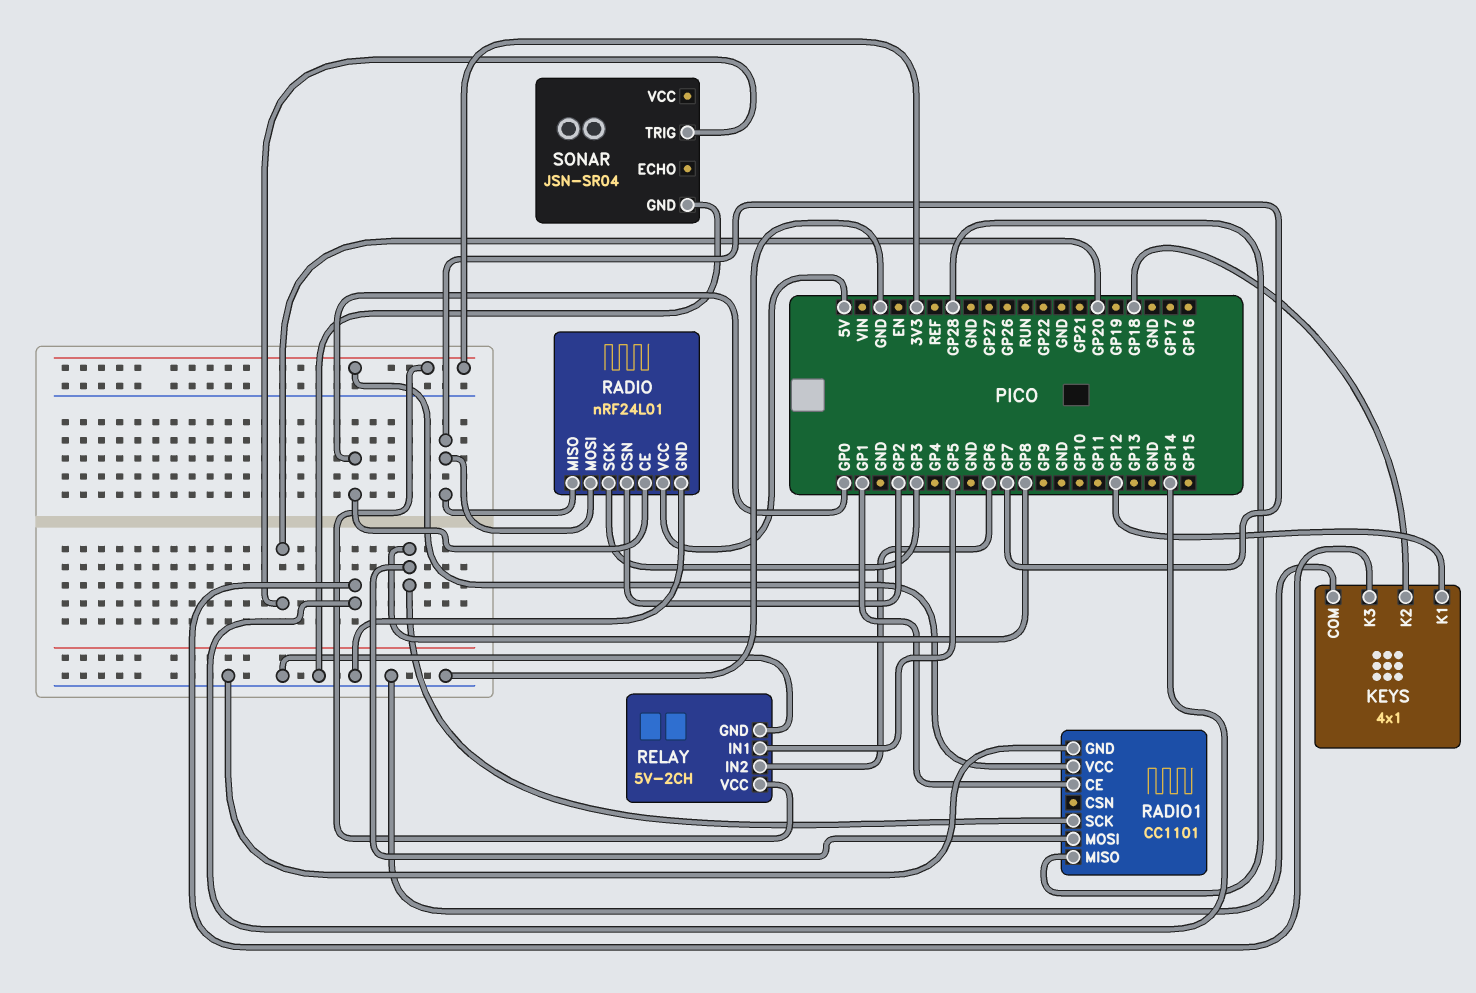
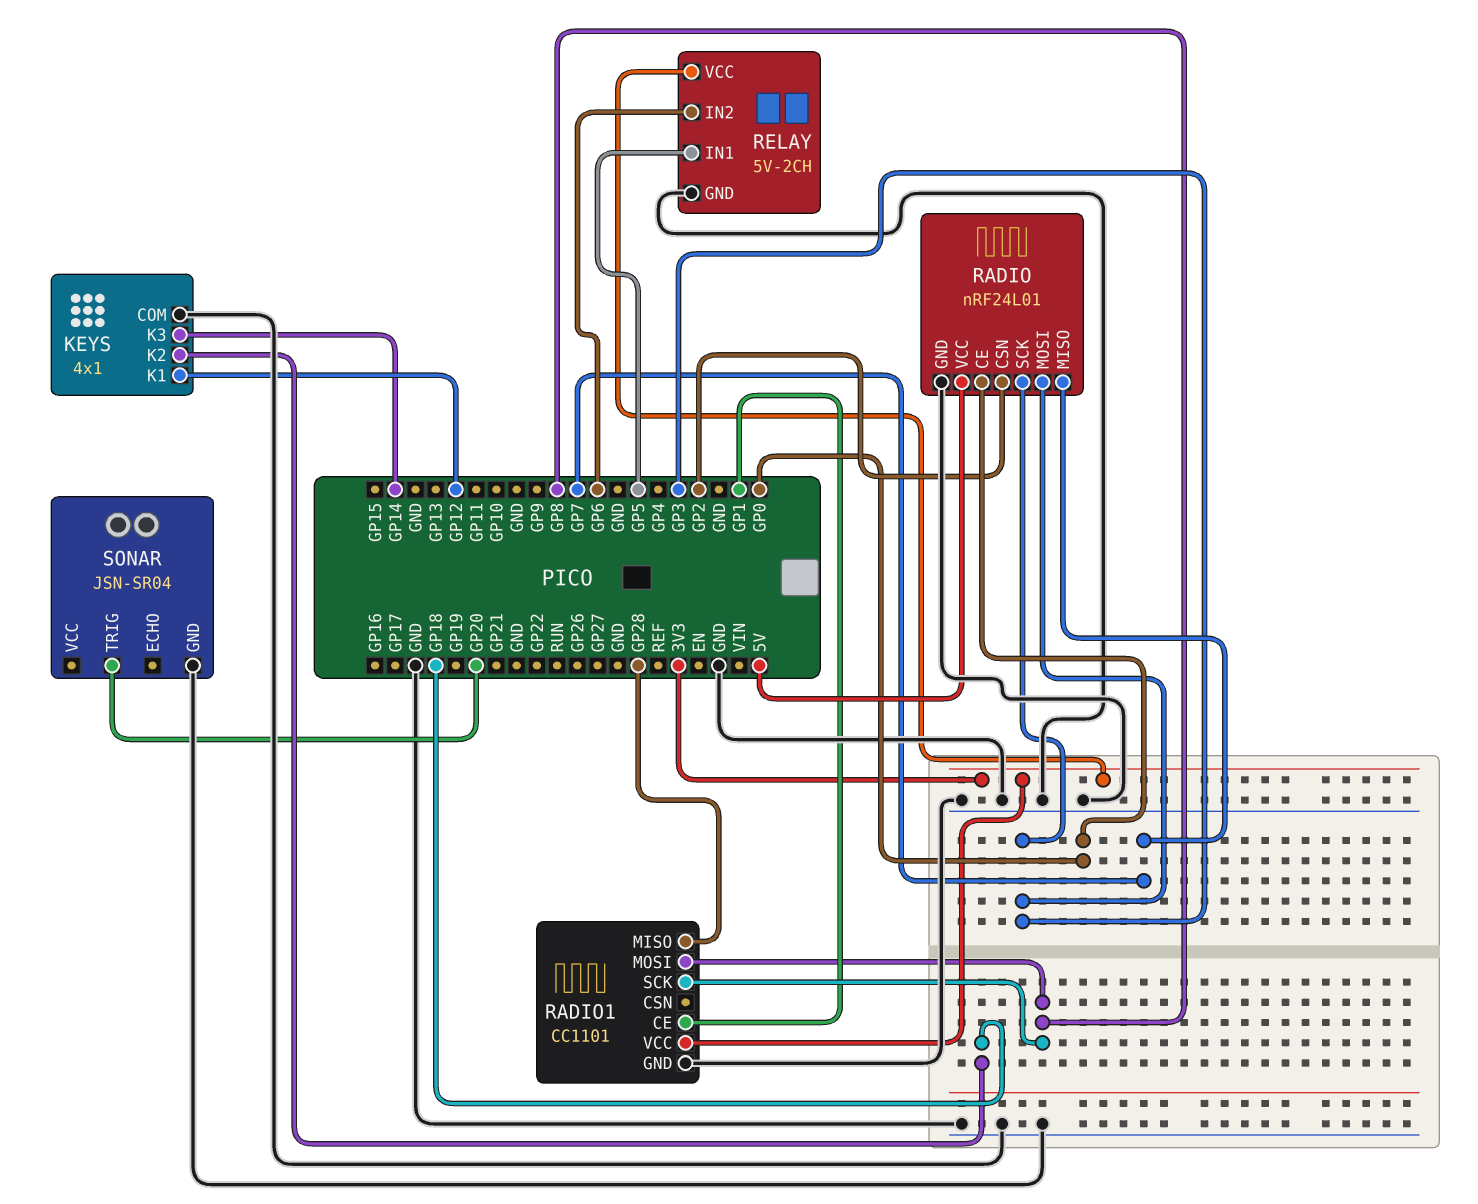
RADIO pin MOSI: GP7 -> GP3

